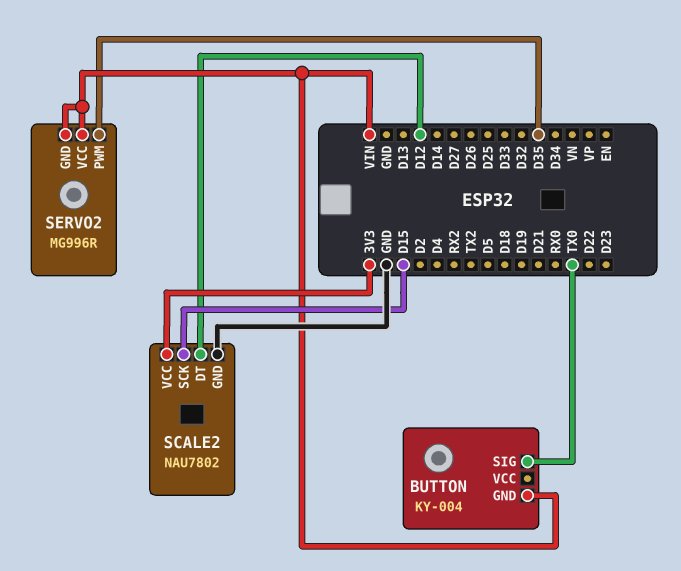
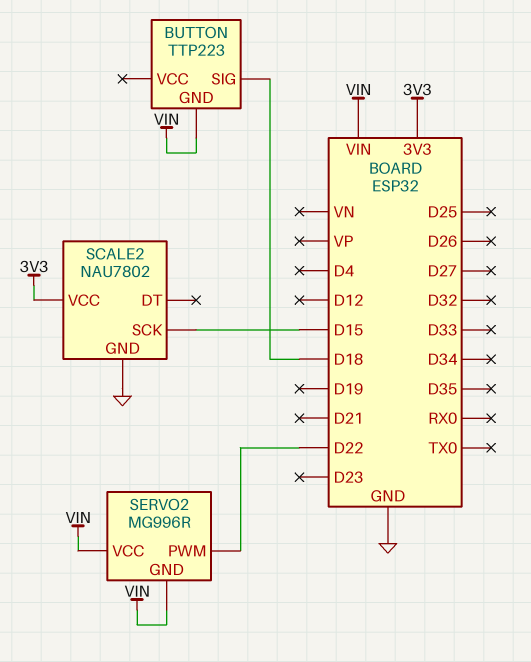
BUTTON: KY-004 -> TTP223
BUTTON pin SIG: TX0 -> D18
SCALE2 pin DT: D12 -> none
SERVO2 pin PWM: D35 -> D22

